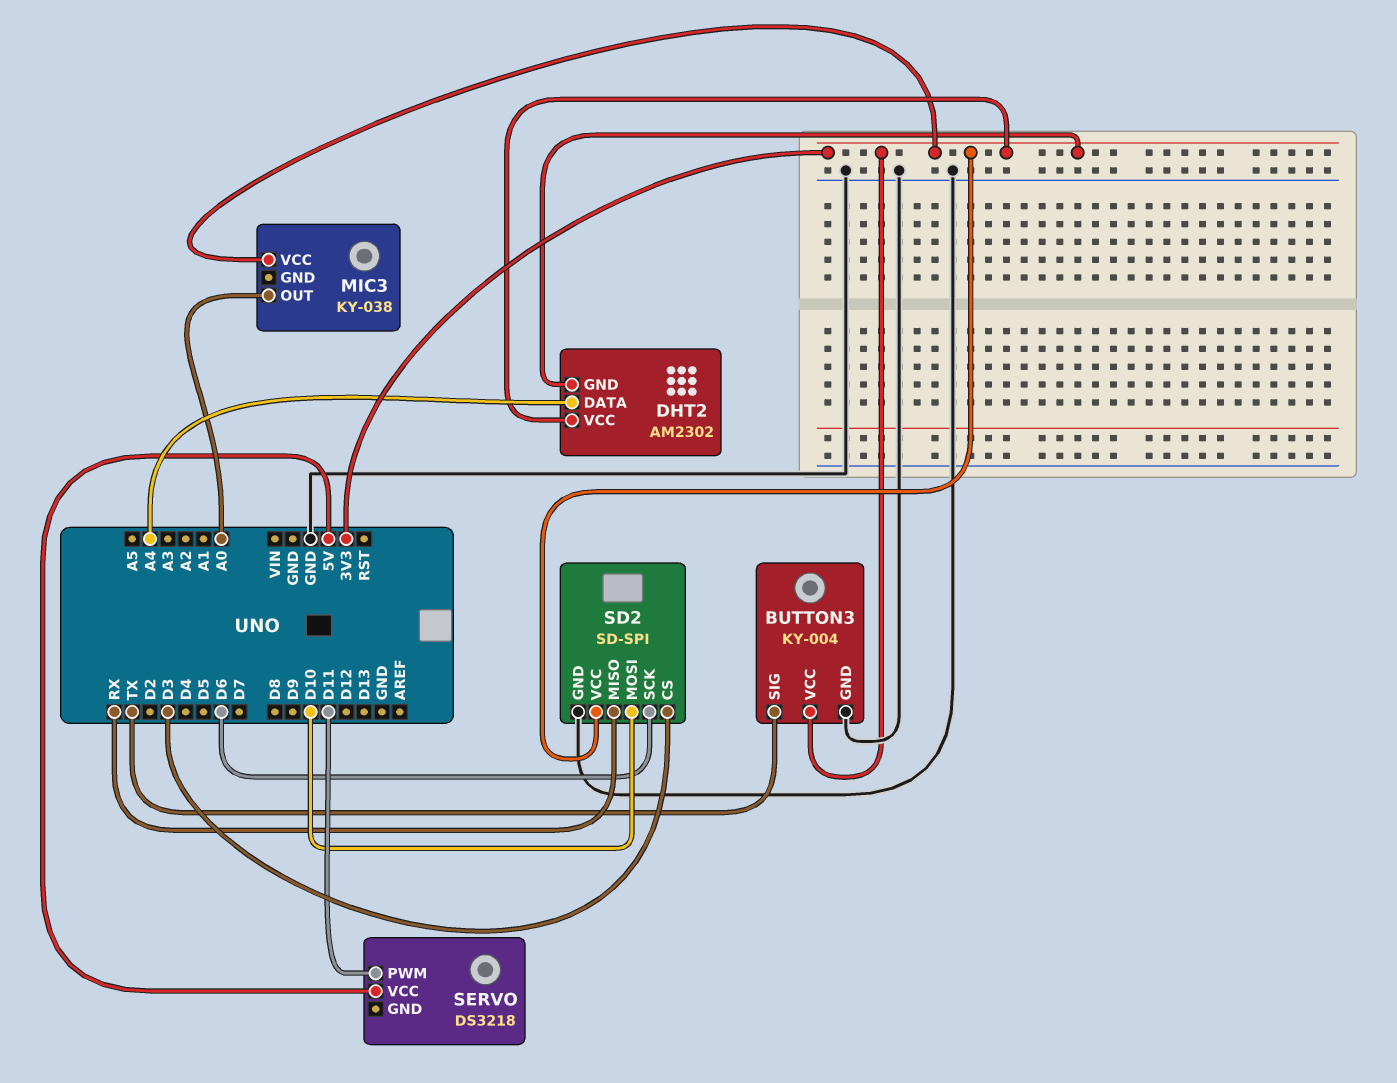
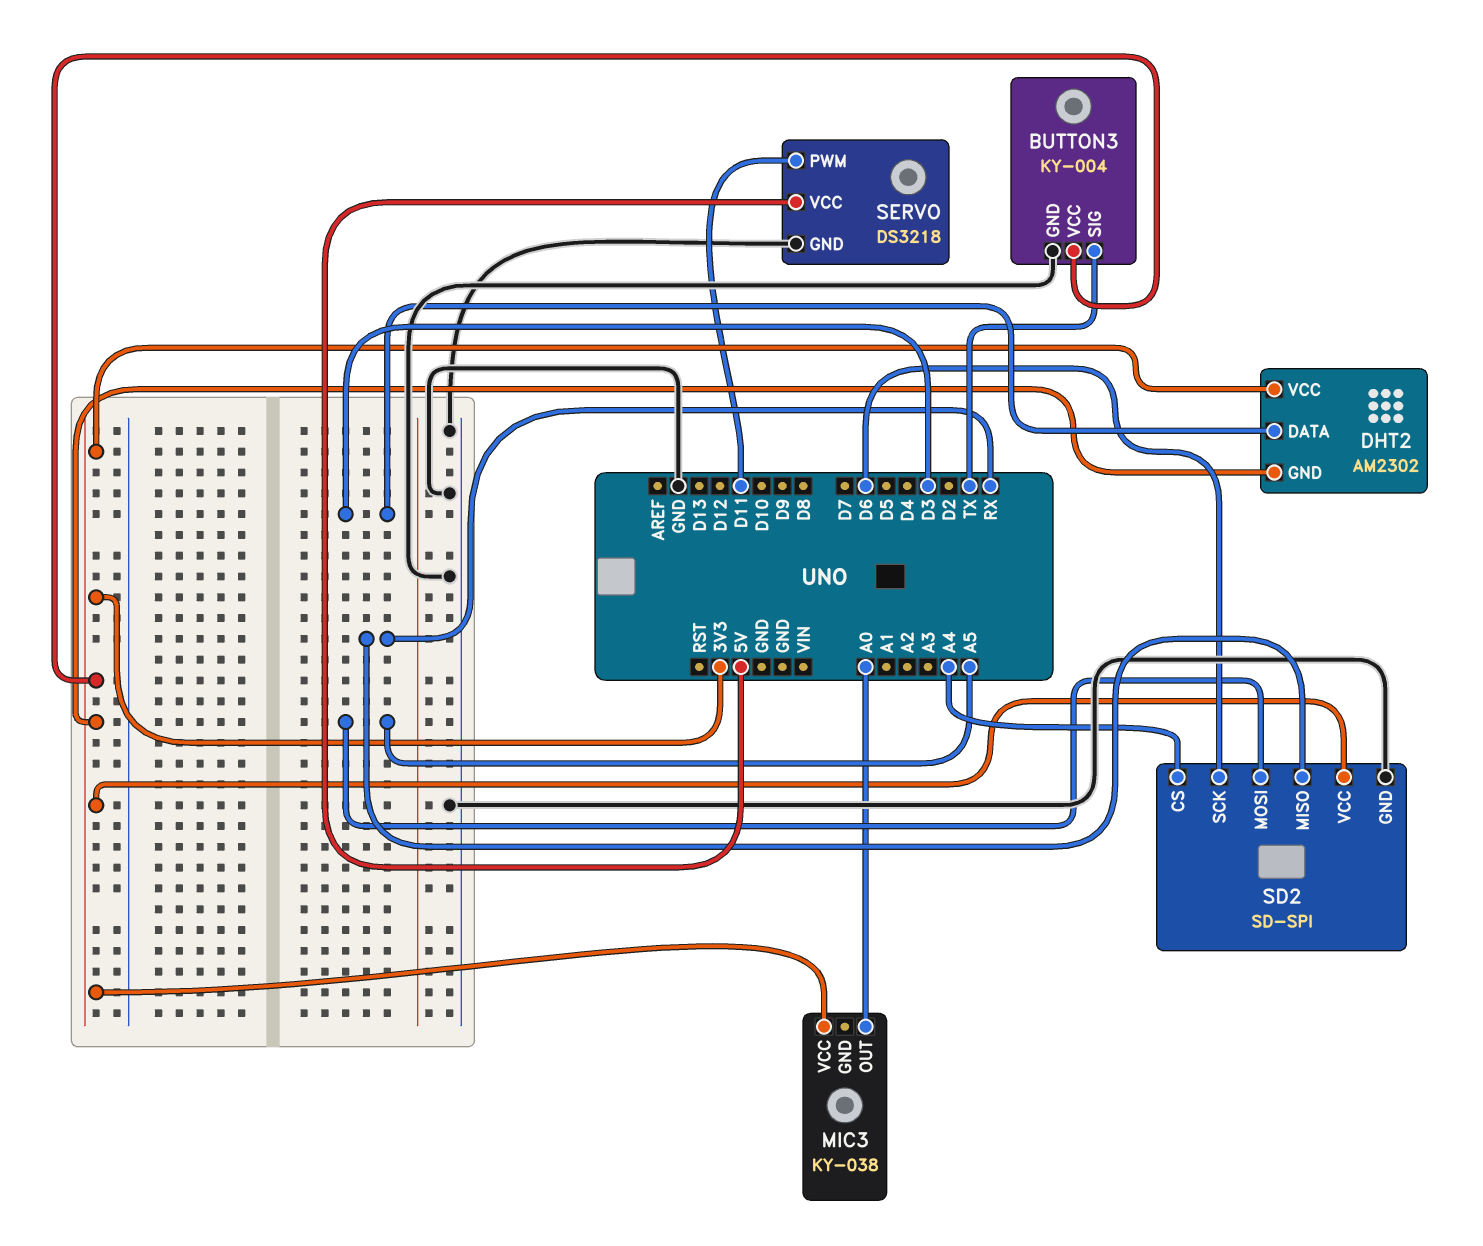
DHT2 pin DATA: A4 -> D3
SD2 pin CS: D3 -> A4
SD2 pin MOSI: D10 -> A5
SERVO pin GND: none -> GND

